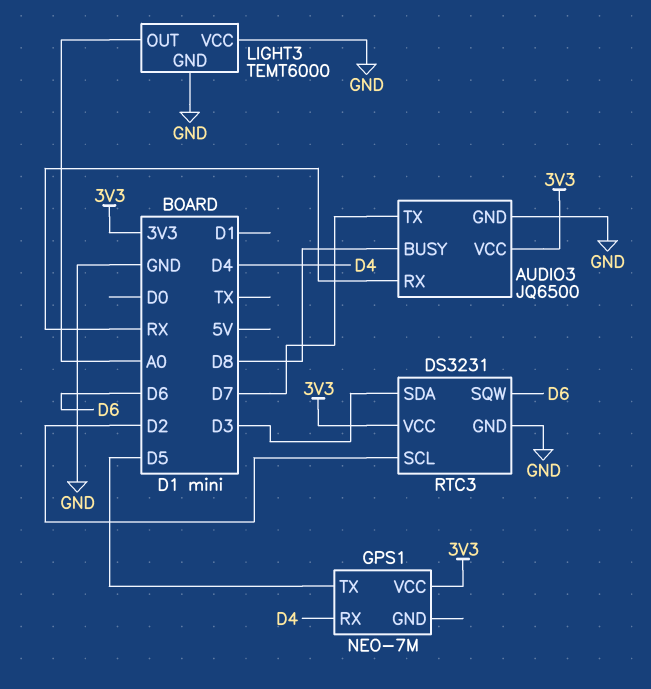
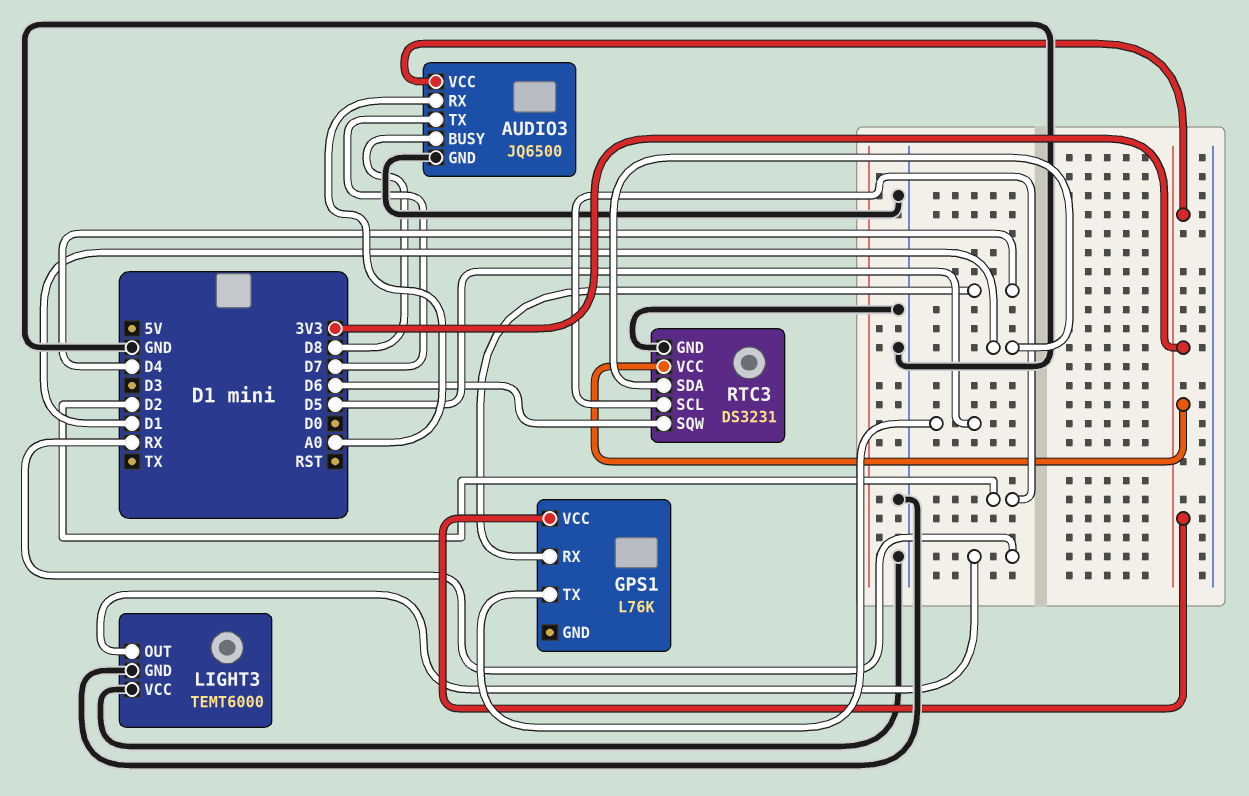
AUDIO3 pin RX: RX -> A0
GPS1: NEO-7M -> L76K
LIGHT3 pin OUT: A0 -> RX
RTC3 pin SDA: D3 -> D1

